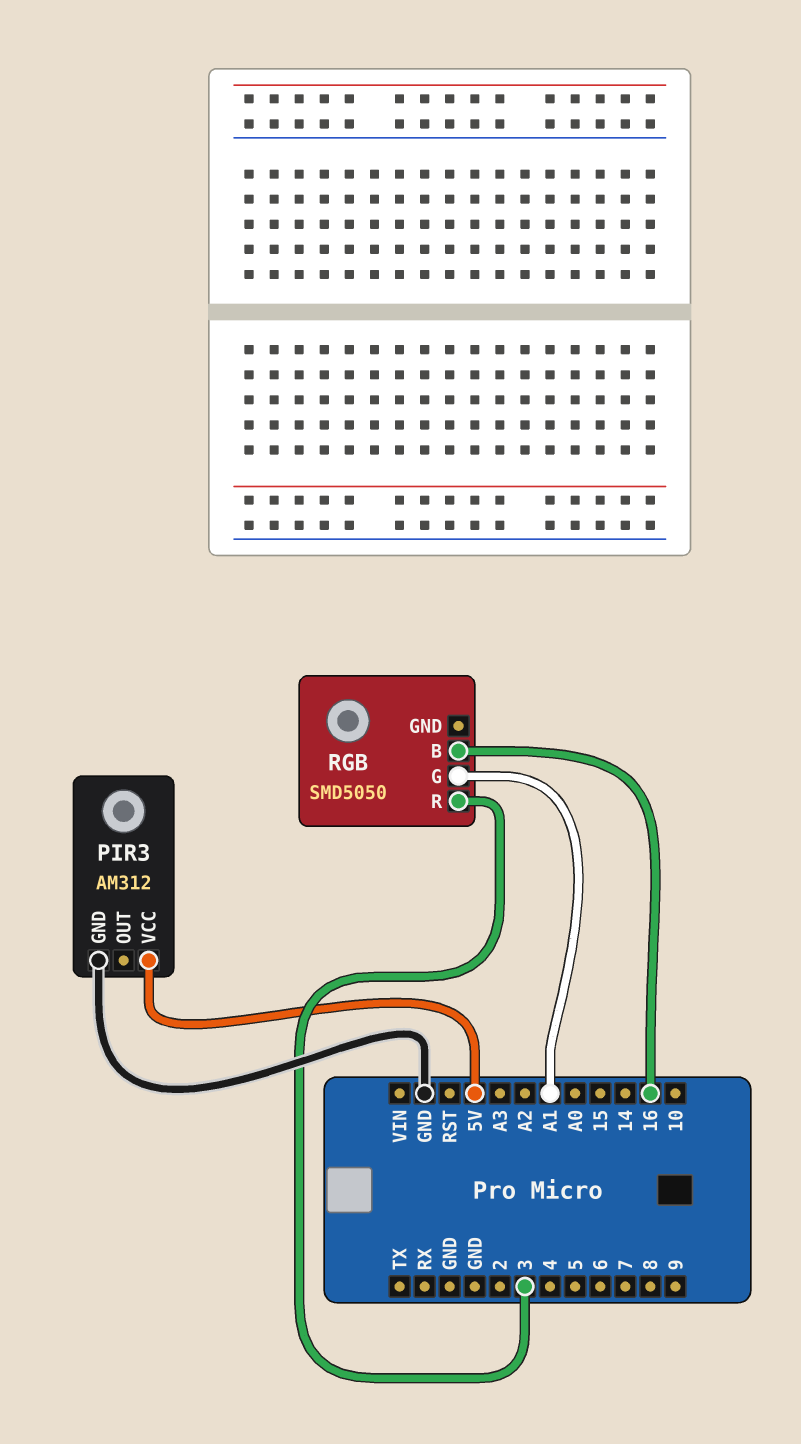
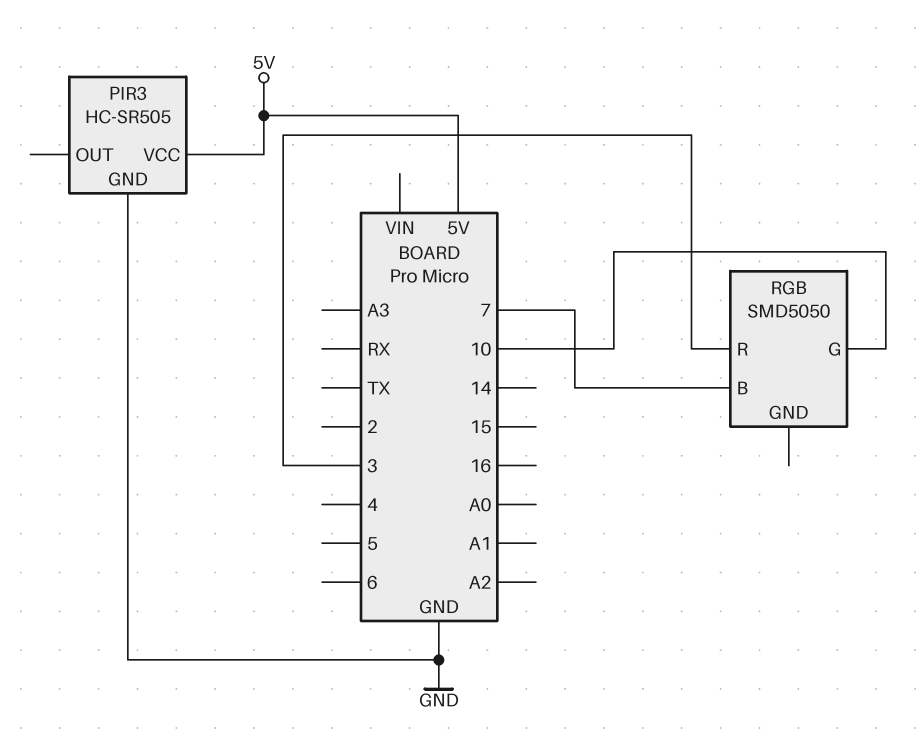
PIR3: AM312 -> HC-SR505
RGB pin B: 16 -> 7
RGB pin G: A1 -> 10

